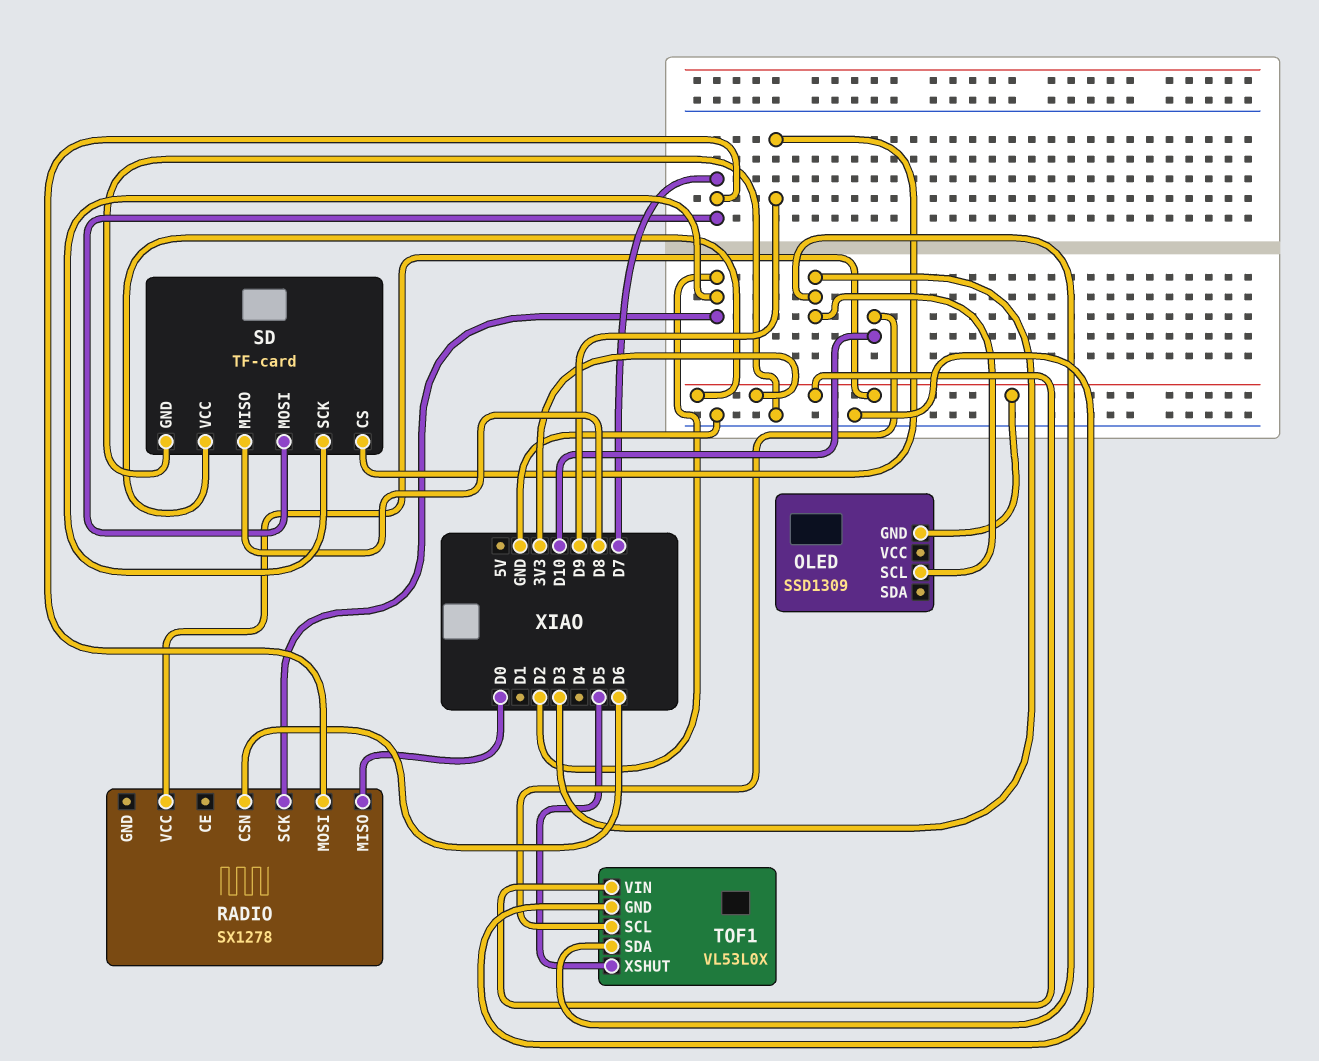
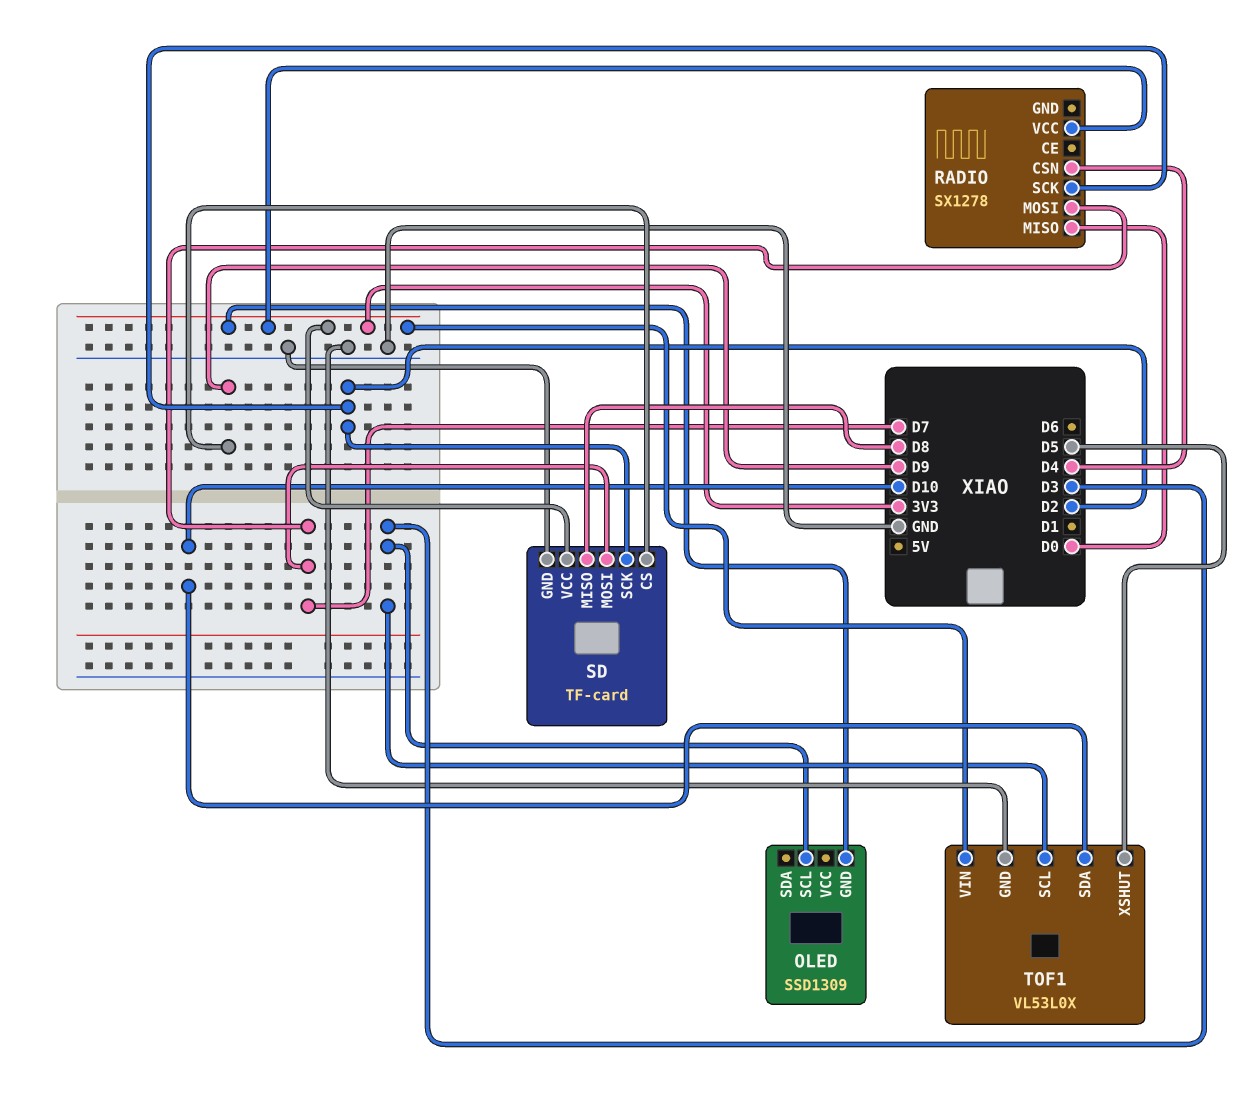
RADIO pin CSN: D6 -> D4
TOF1 pin SCL: D10 -> D3
TOF1 pin SDA: D3 -> D10

